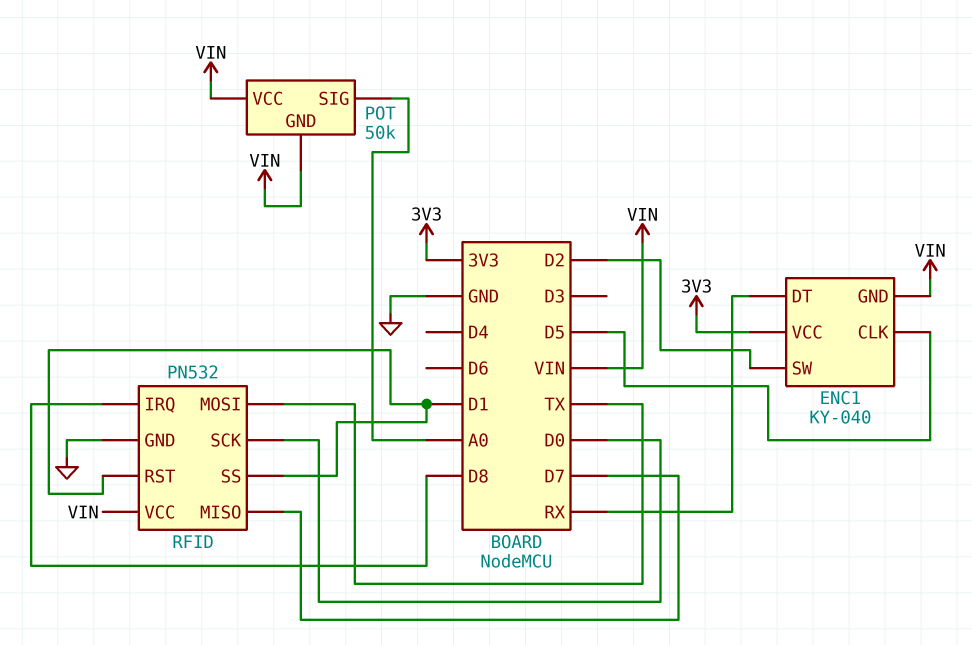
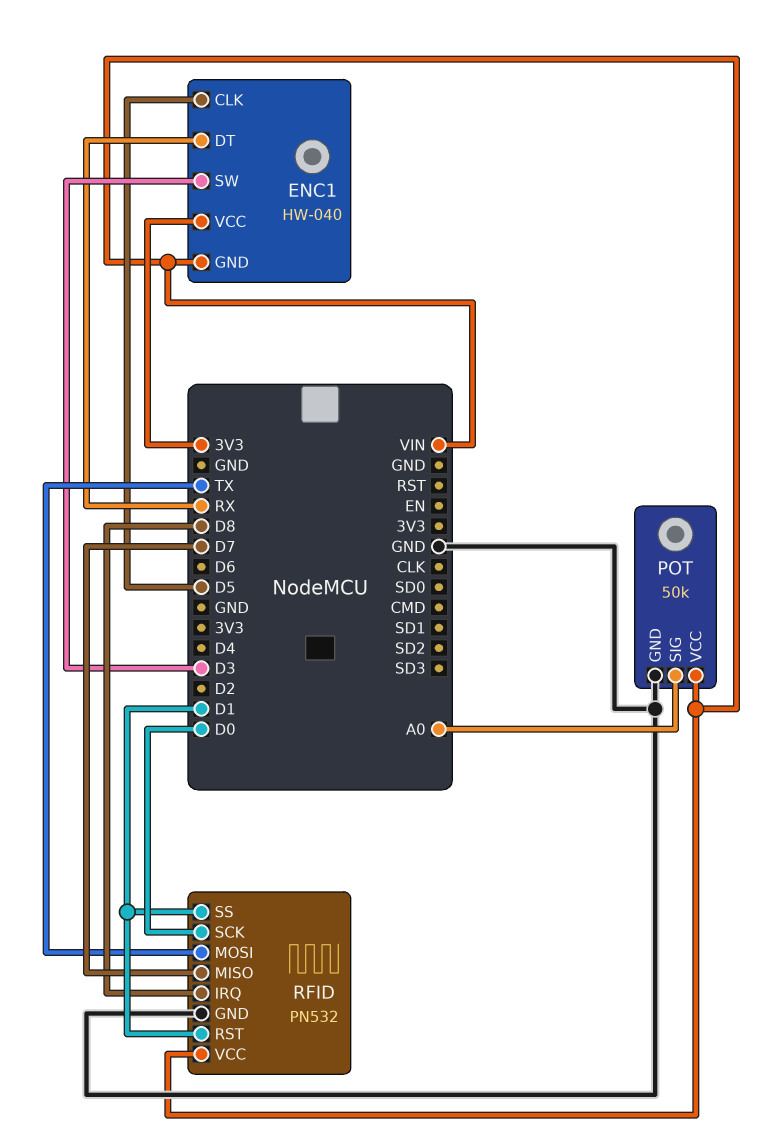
ENC1: KY-040 -> HW-040
ENC1 pin SW: D2 -> D3
POT pin GND: VIN -> GND

